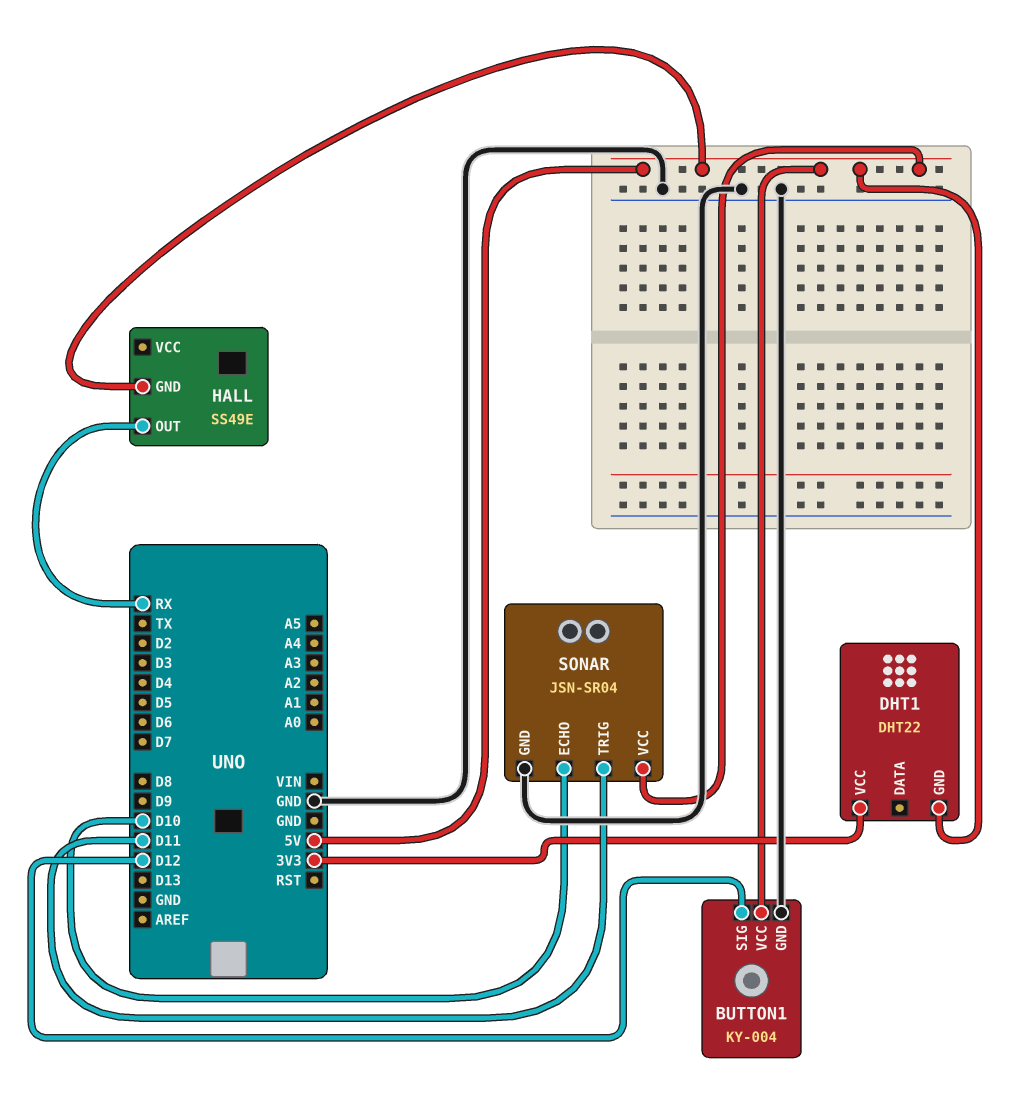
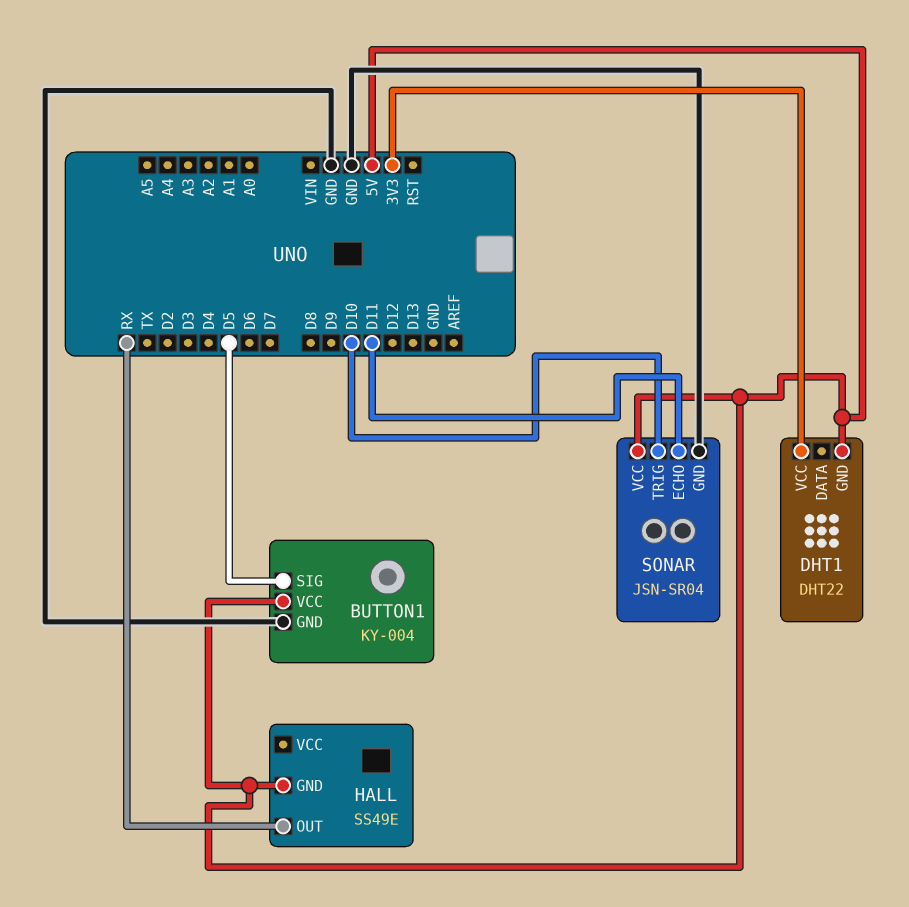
BUTTON1 pin SIG: D12 -> D5
SONAR pin ECHO: D10 -> D11
SONAR pin TRIG: D11 -> D10

